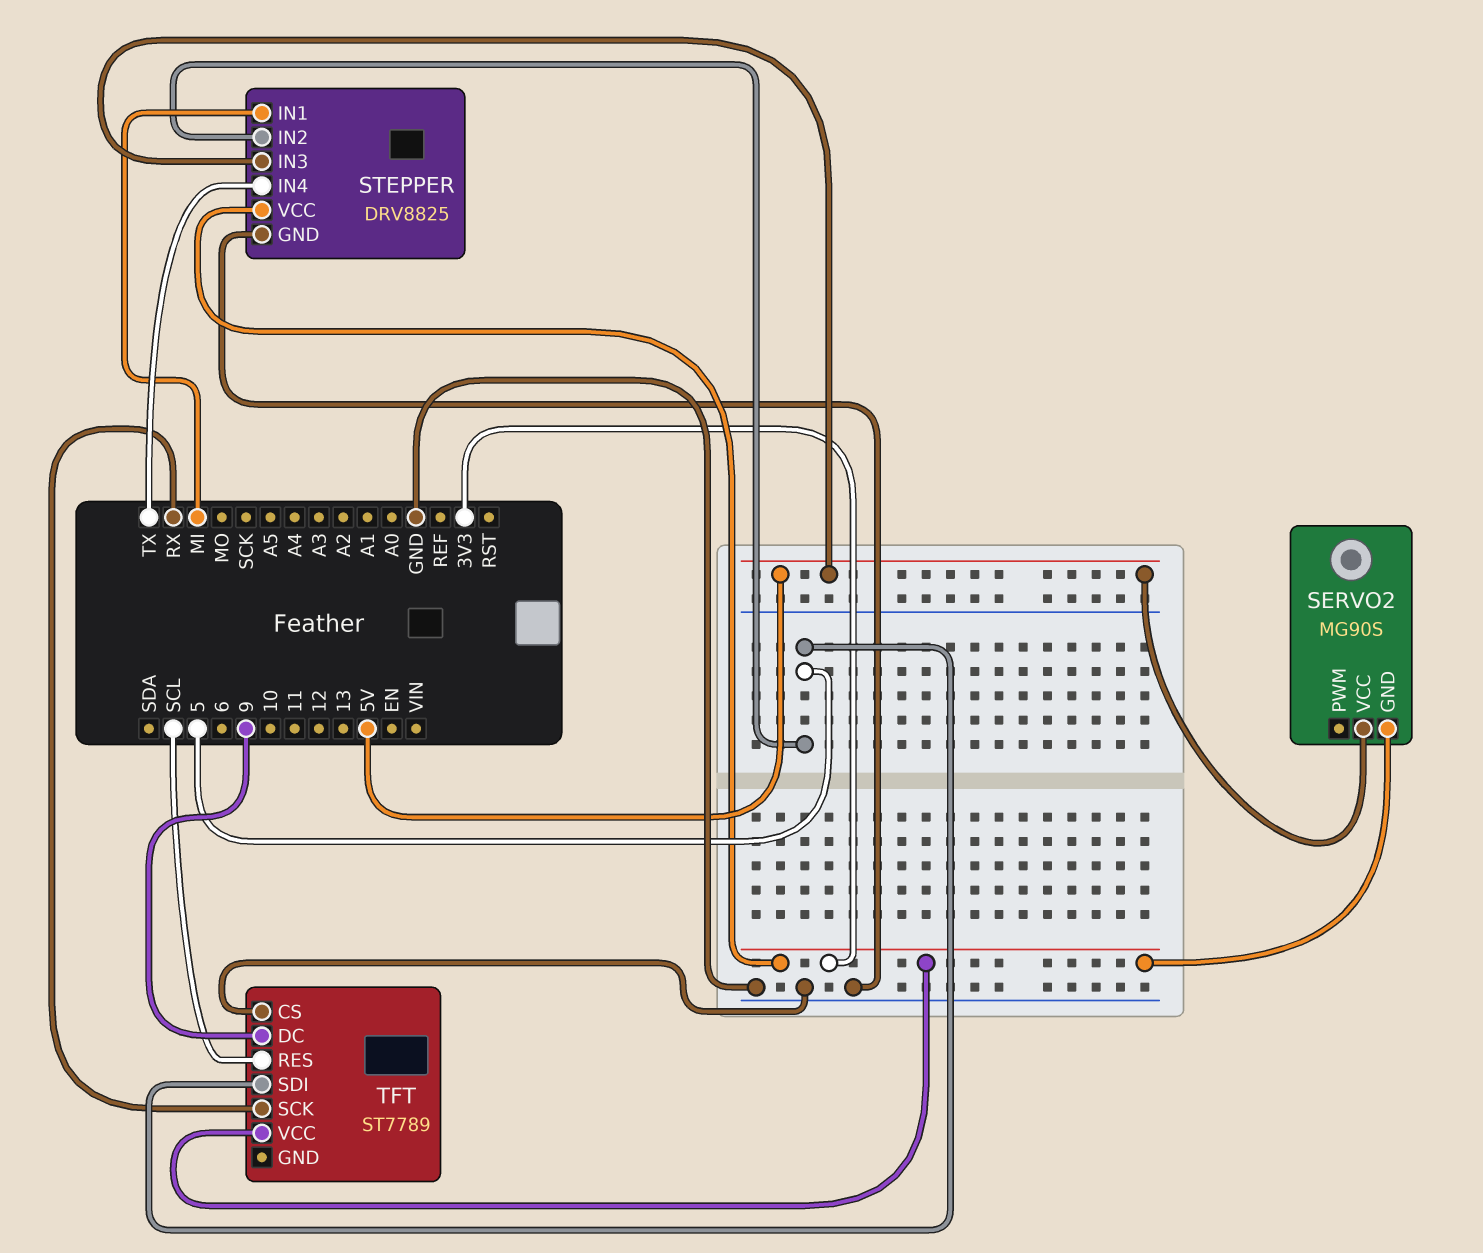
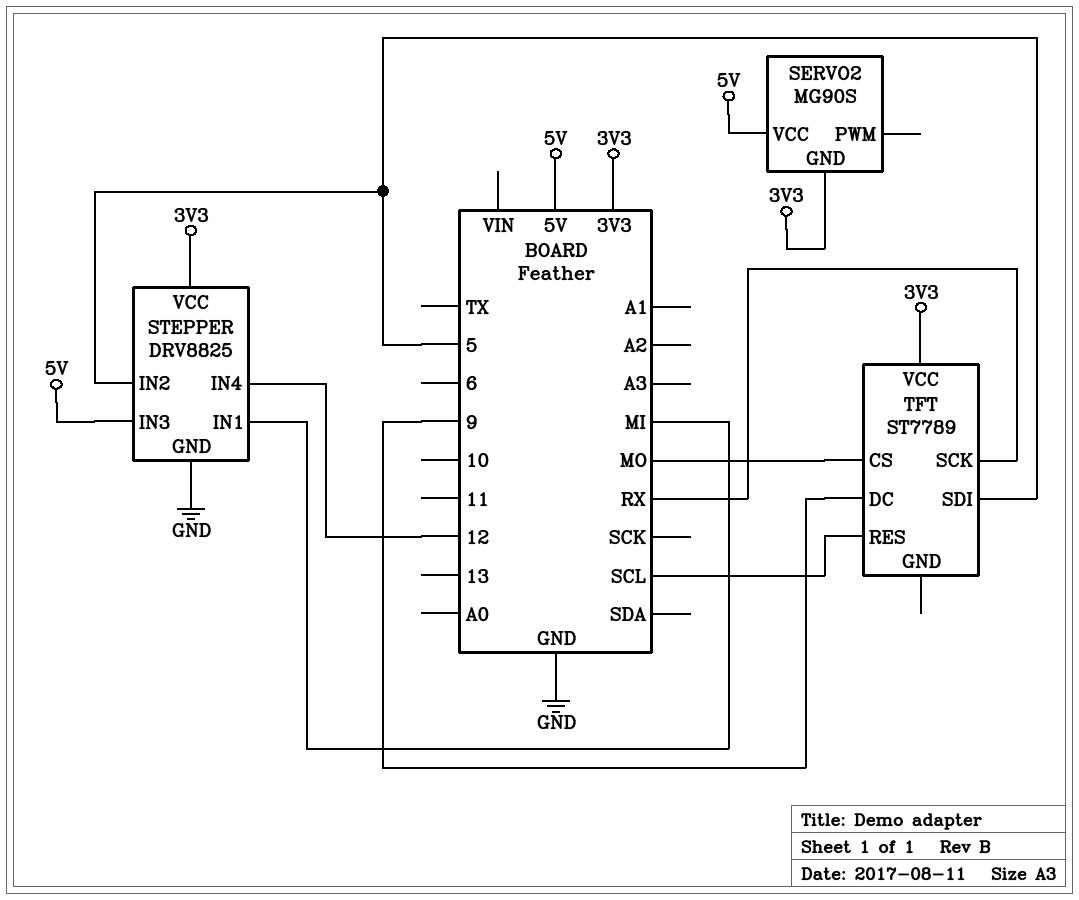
STEPPER pin IN4: TX -> 12
TFT pin CS: GND -> MO

